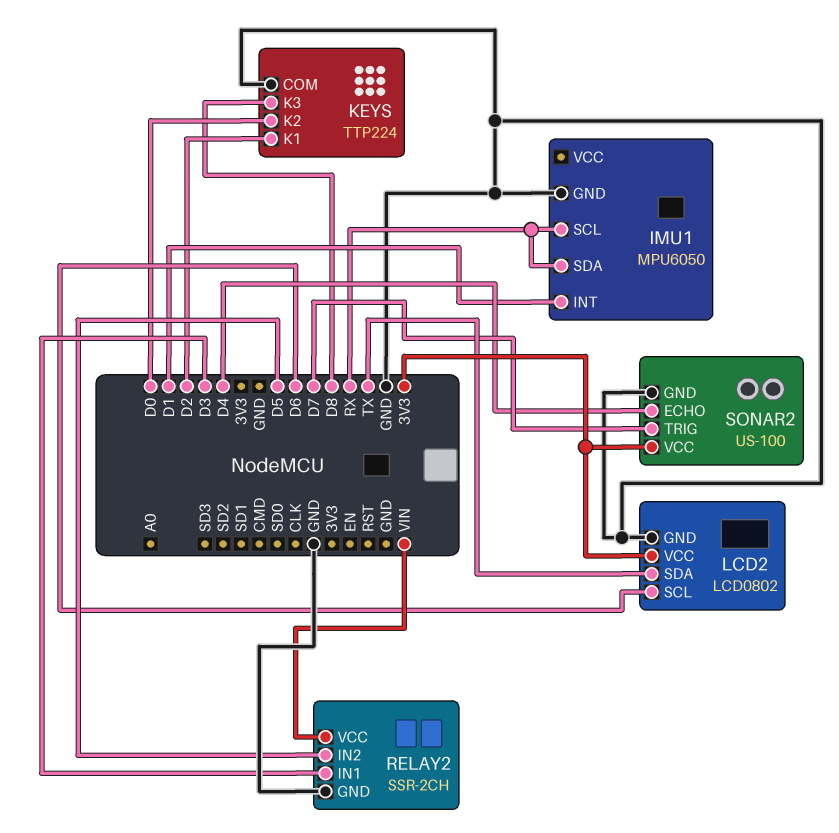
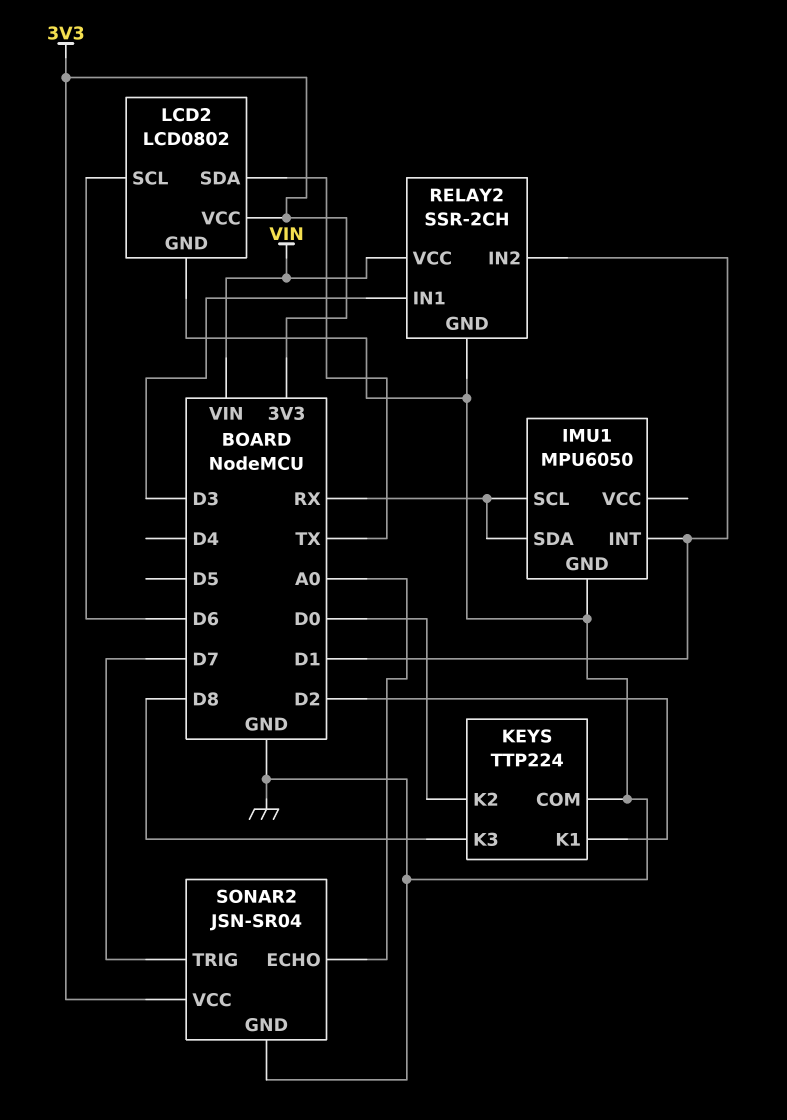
RELAY2 pin IN2: D5 -> D1
SONAR2: US-100 -> JSN-SR04
SONAR2 pin ECHO: D4 -> A0

